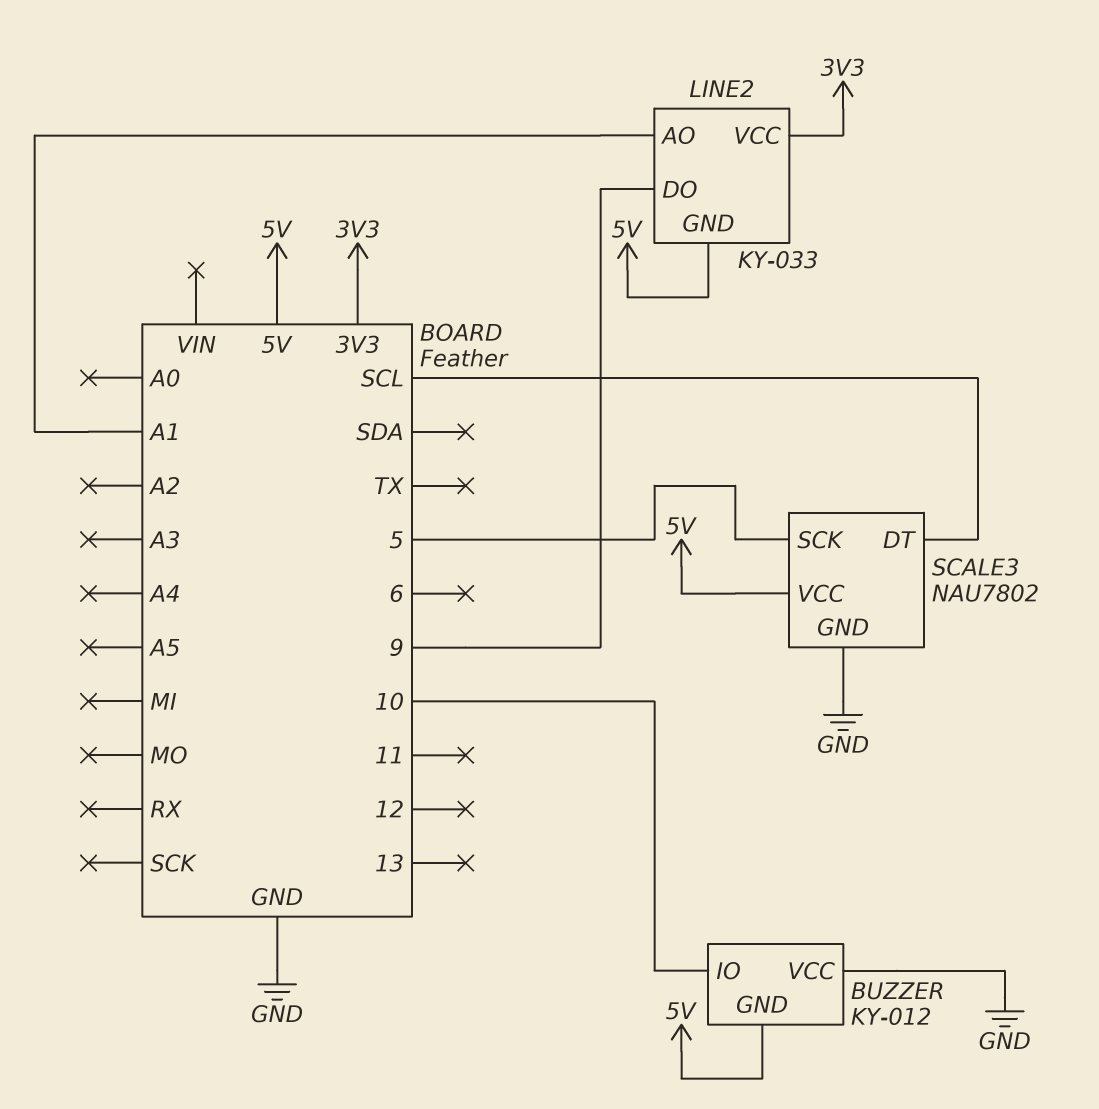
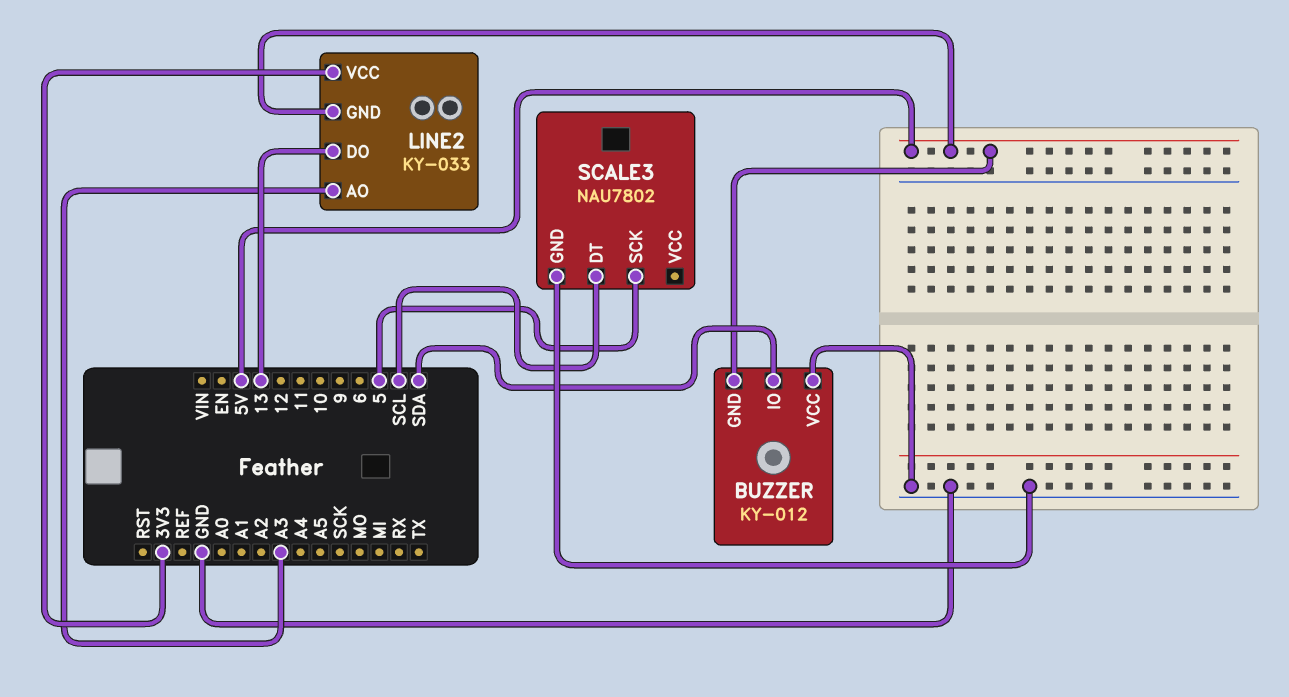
BUZZER pin IO: 10 -> SDA
LINE2 pin AO: A1 -> A3
LINE2 pin DO: 9 -> 13
SCALE3 pin VCC: 5V -> none

